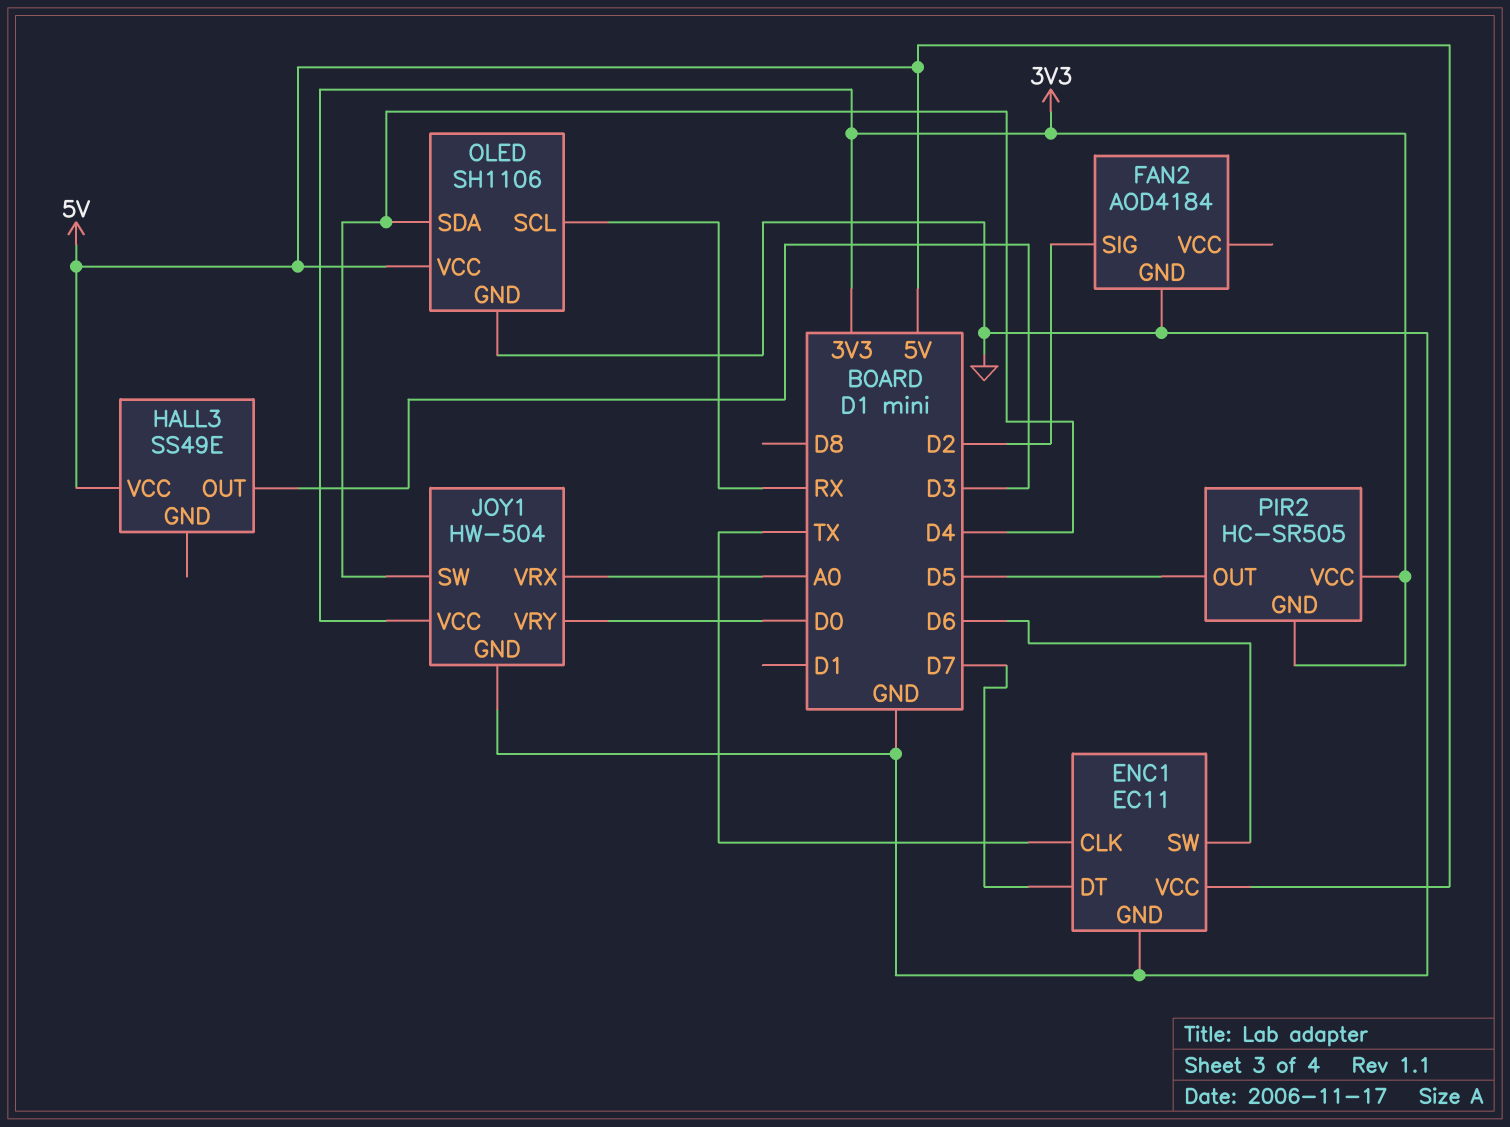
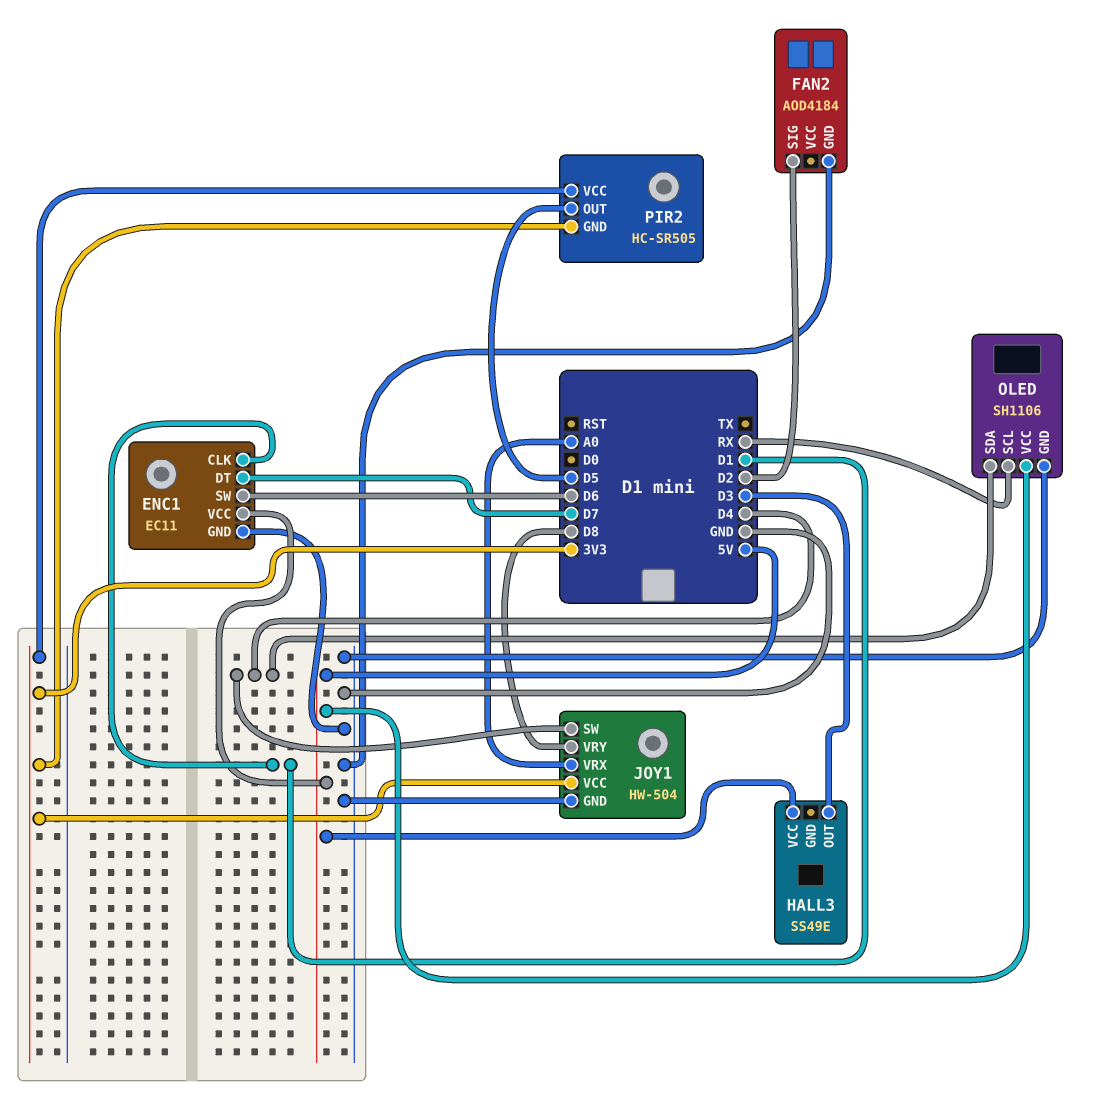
ENC1 pin CLK: TX -> D1
JOY1 pin VRY: D0 -> D8

